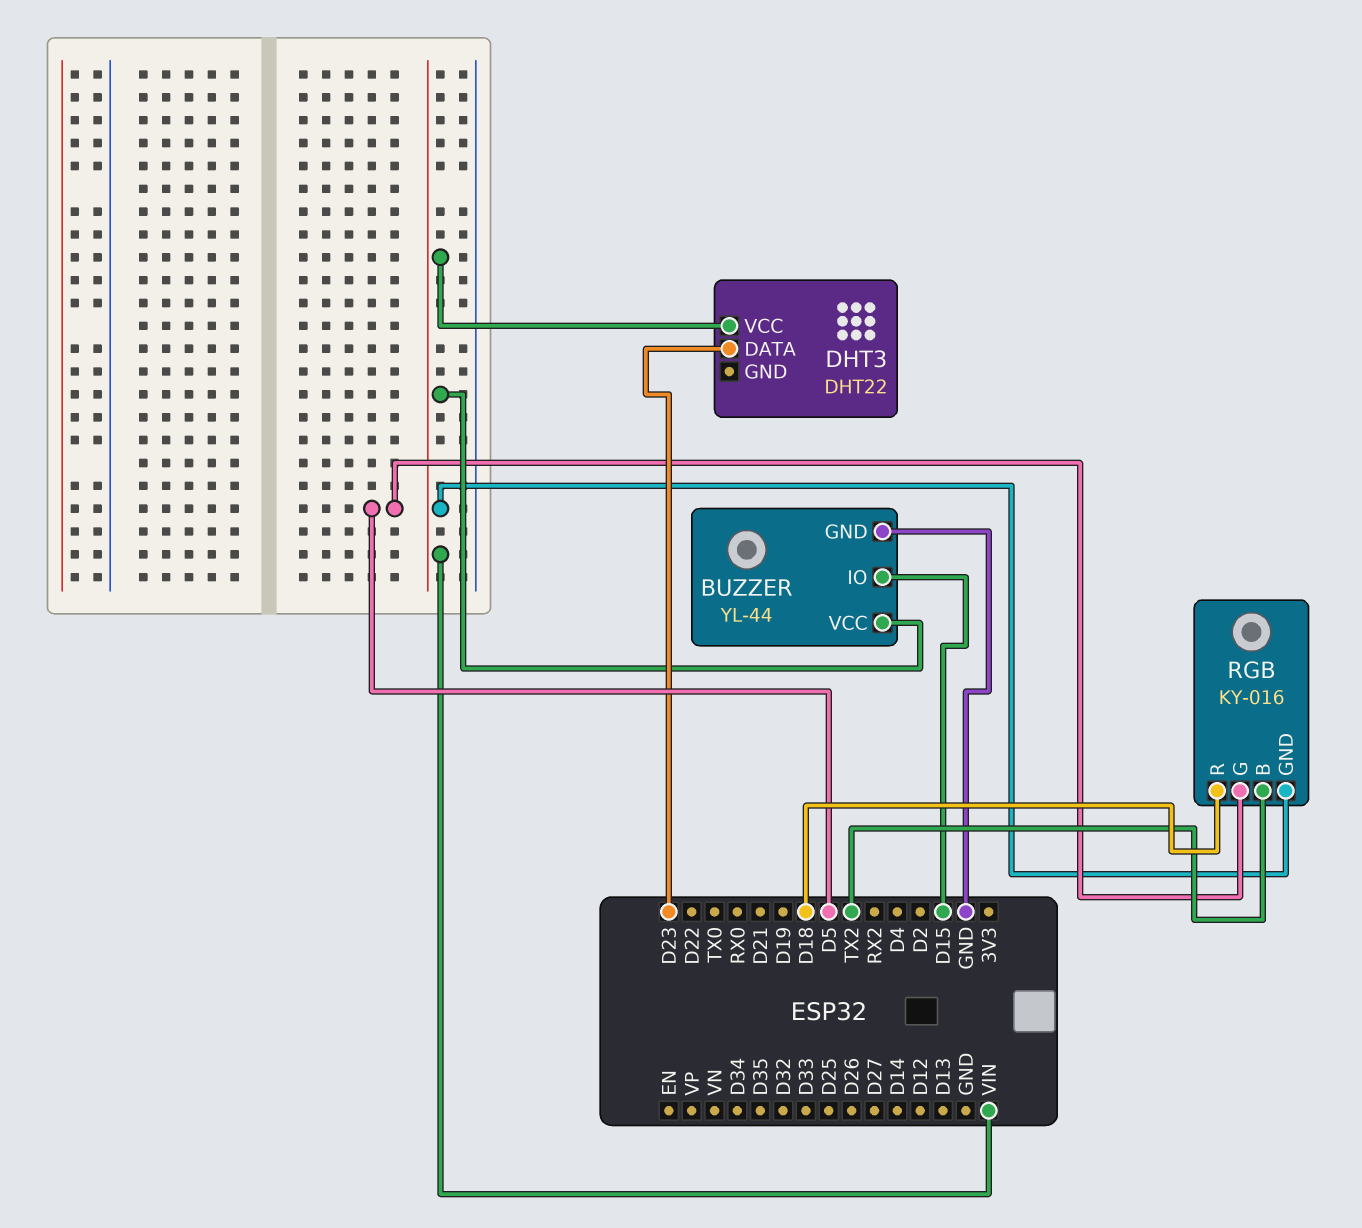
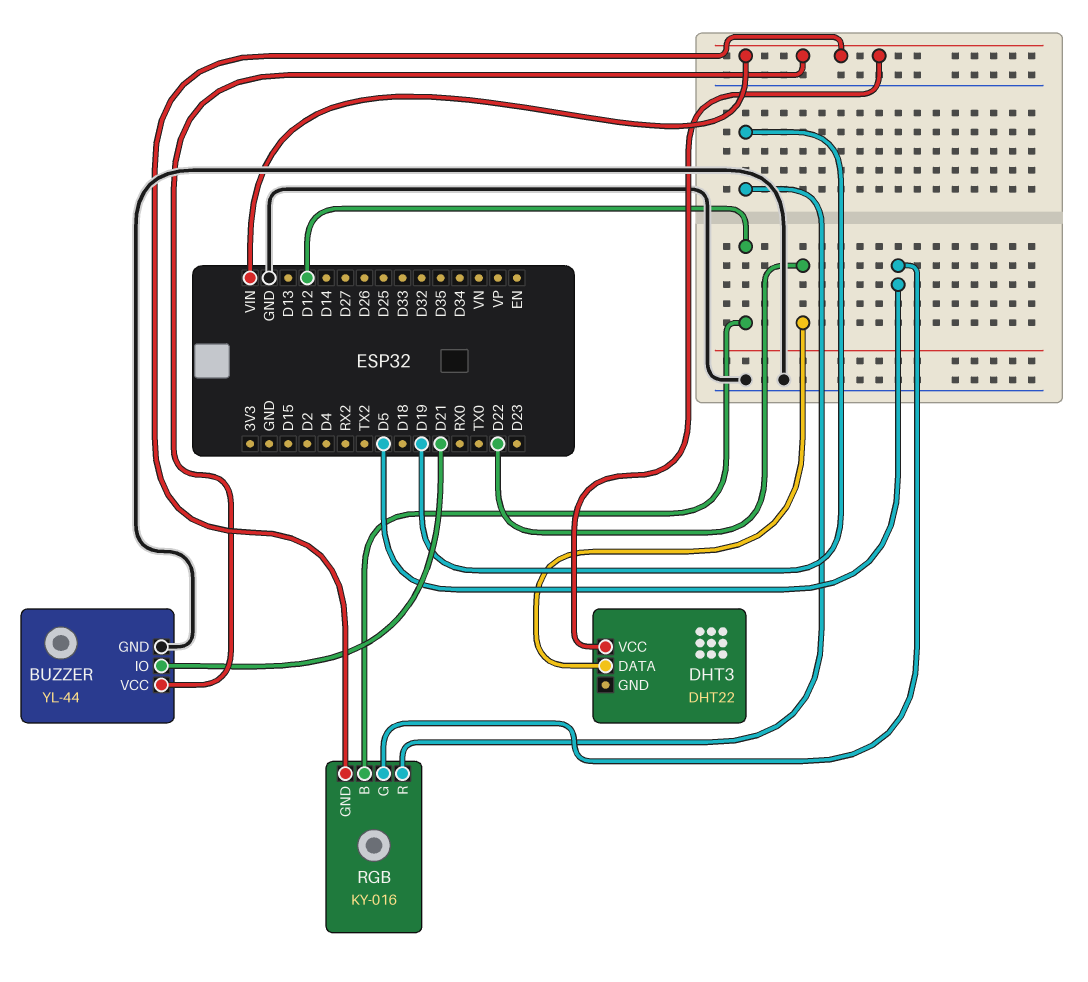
BUZZER pin IO: D15 -> D21
DHT3 pin DATA: D23 -> D22
RGB pin B: TX2 -> D12
RGB pin R: D18 -> D19

